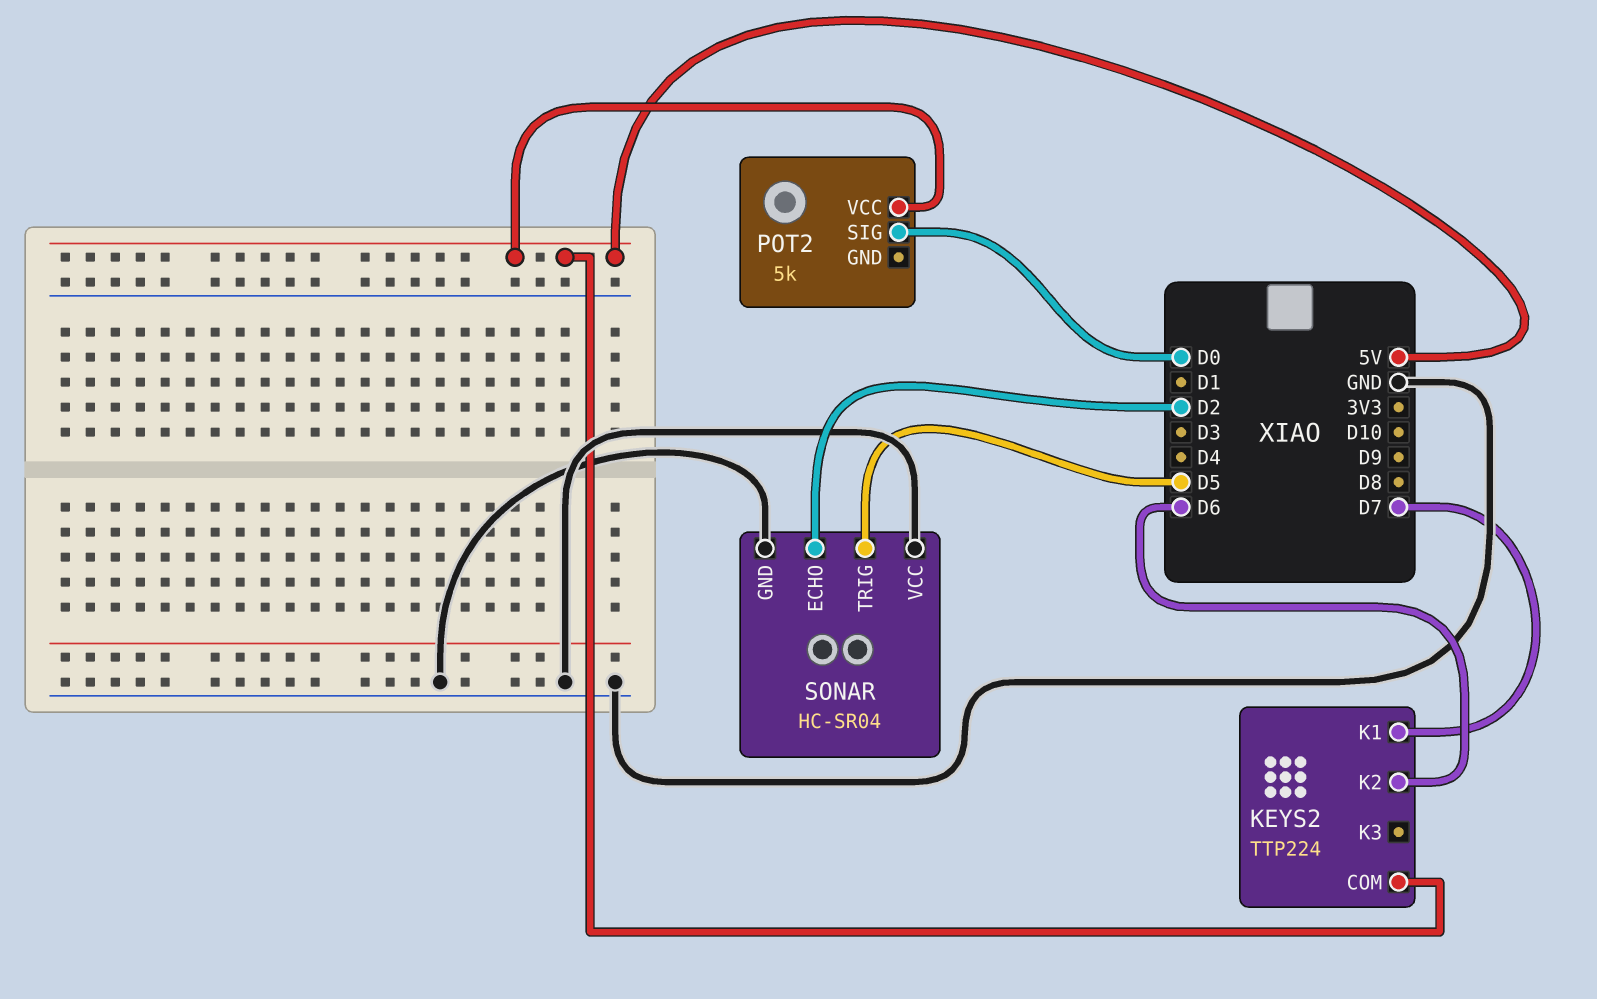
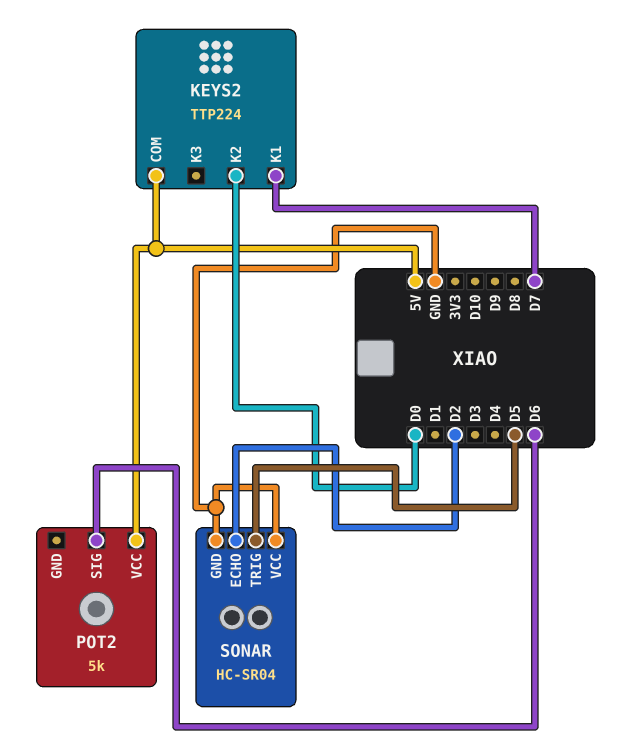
KEYS2 pin K2: D6 -> D0
POT2 pin SIG: D0 -> D6

